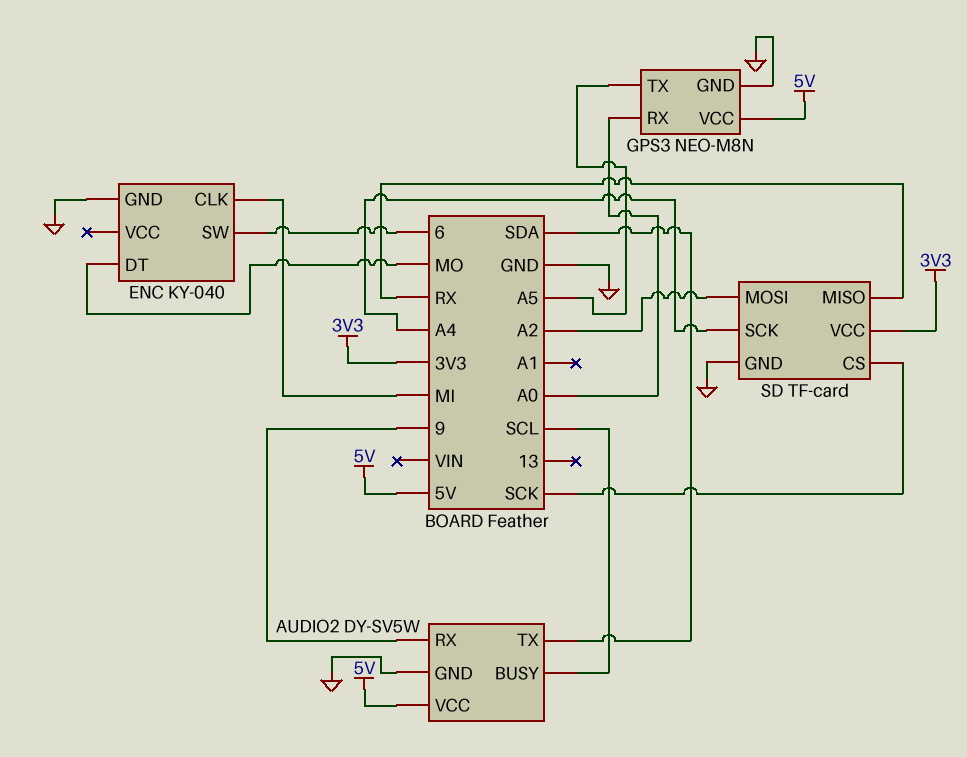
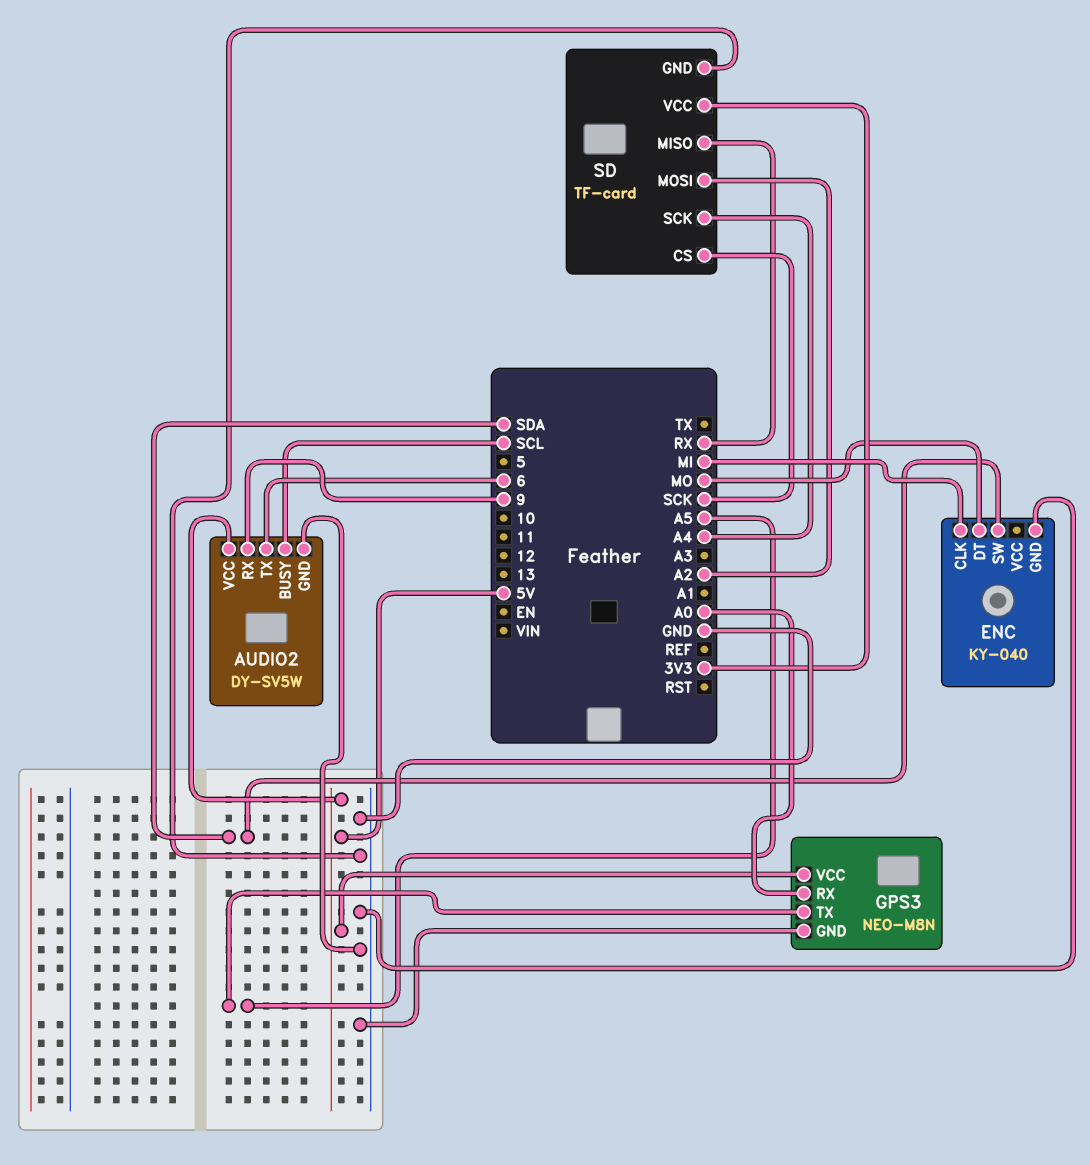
AUDIO2 pin TX: SDA -> 6
ENC pin SW: 6 -> SDA

